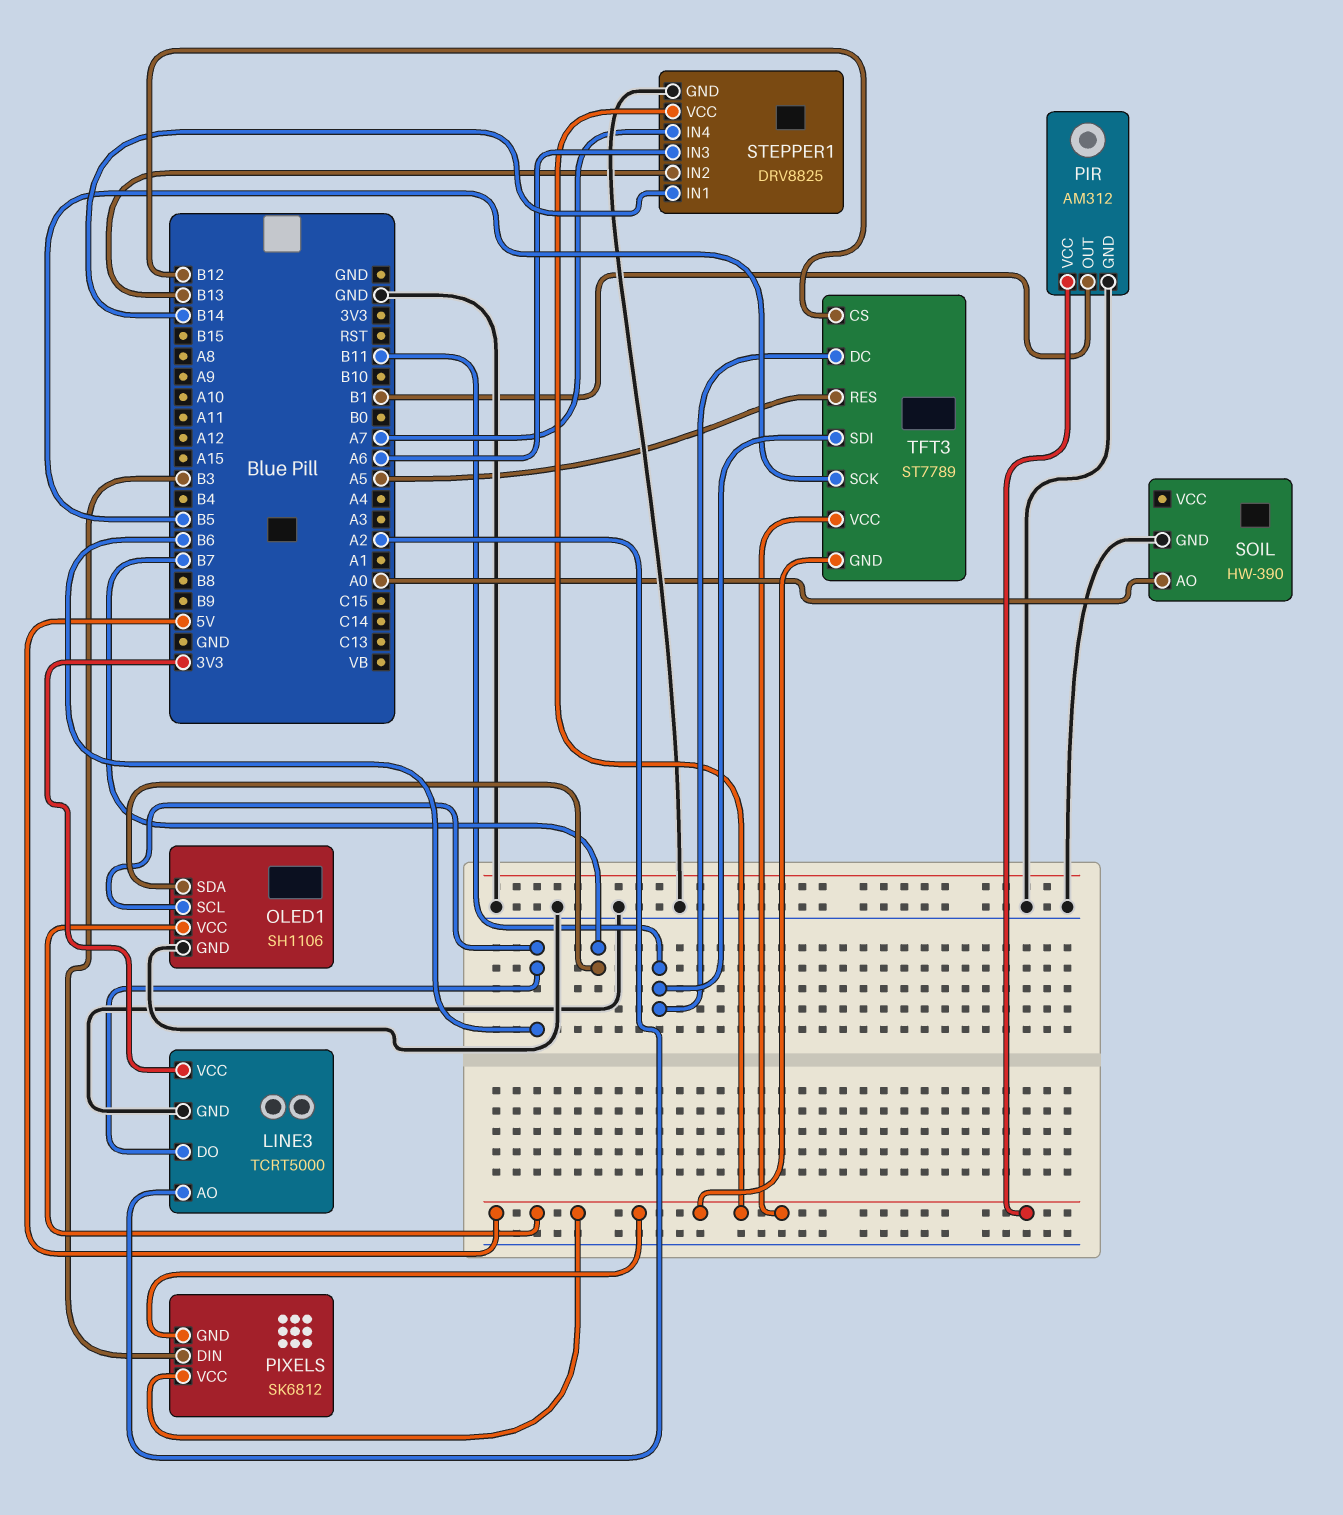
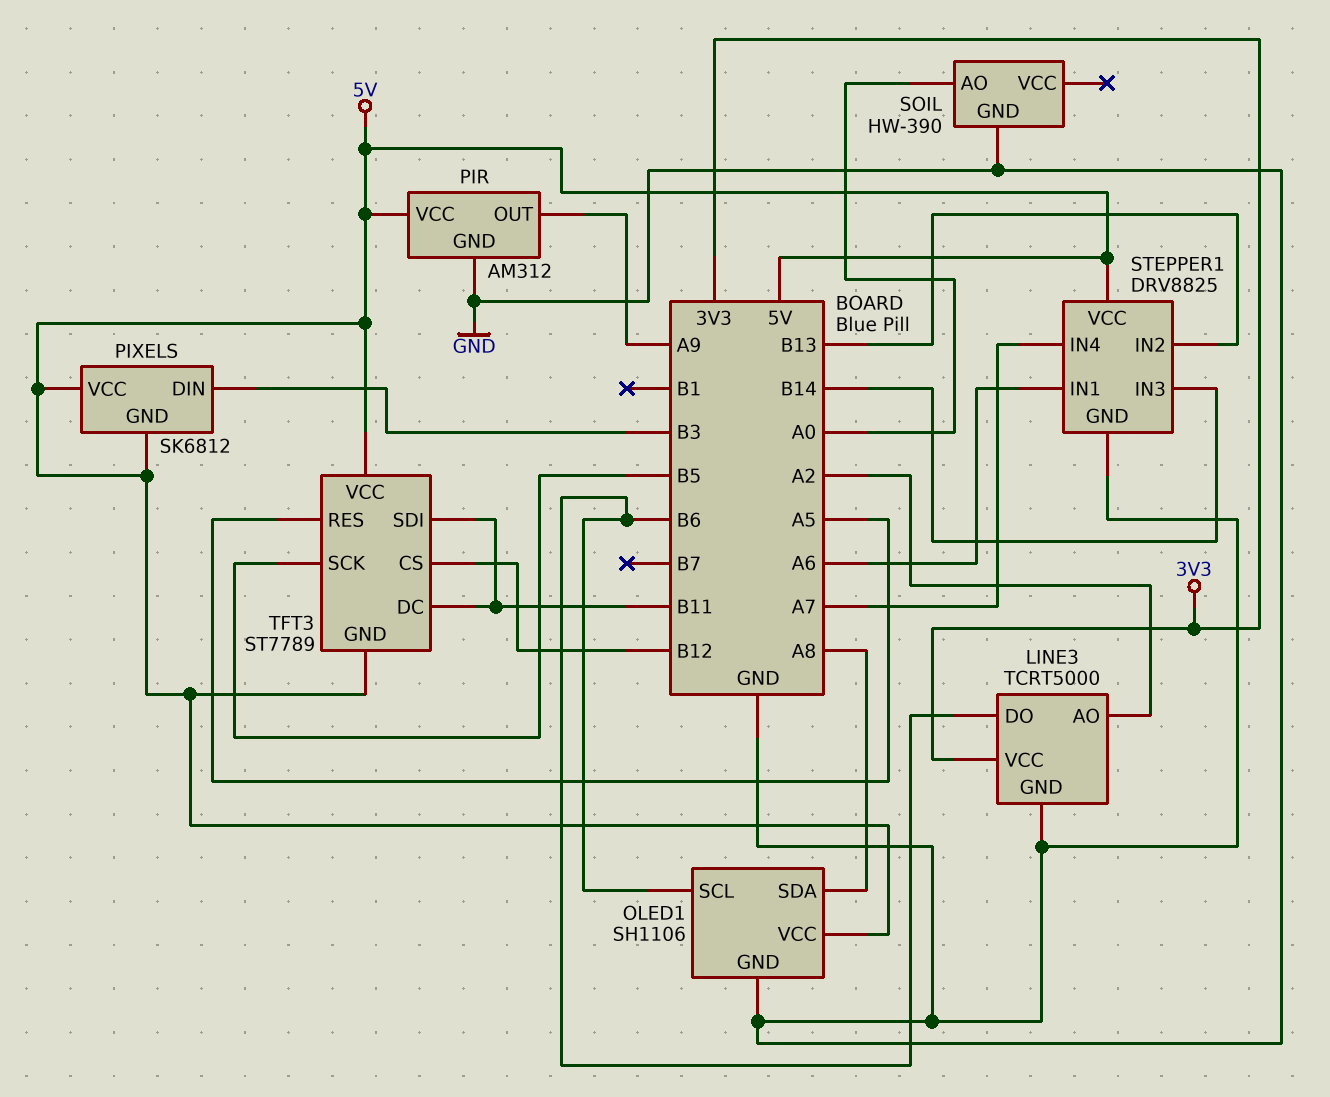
OLED1 pin SDA: B7 -> A8
PIR pin OUT: B1 -> A9
STEPPER1 pin IN1: B14 -> A6
STEPPER1 pin IN3: A6 -> B14

